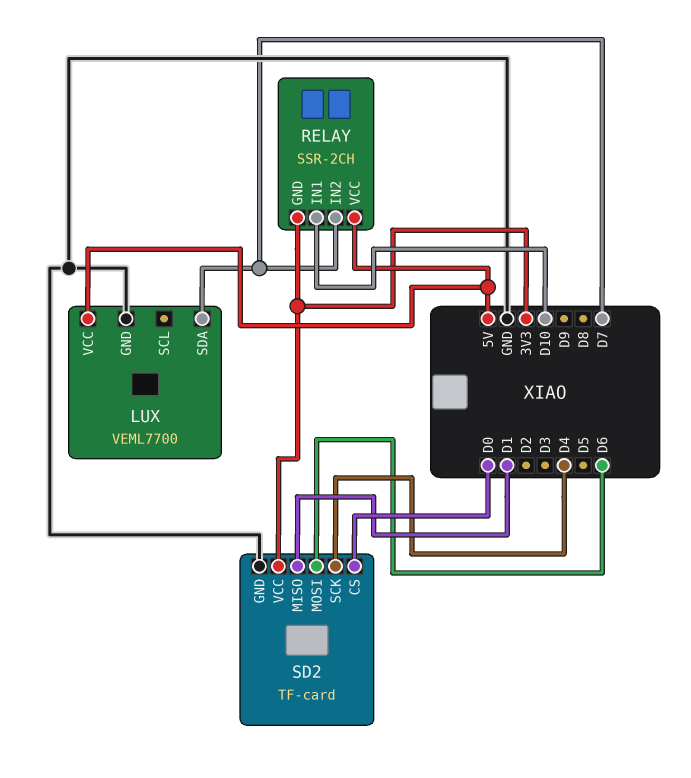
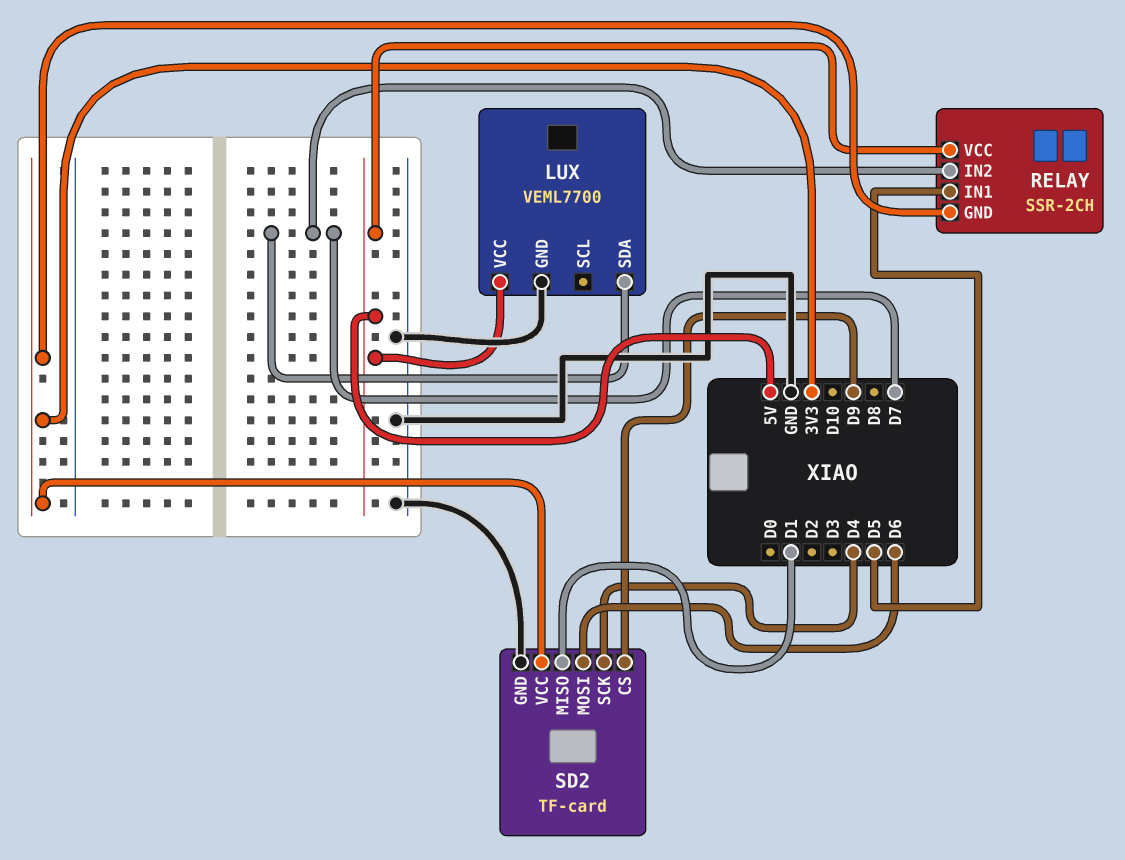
RELAY pin IN1: D10 -> D5
SD2 pin CS: D0 -> D9

